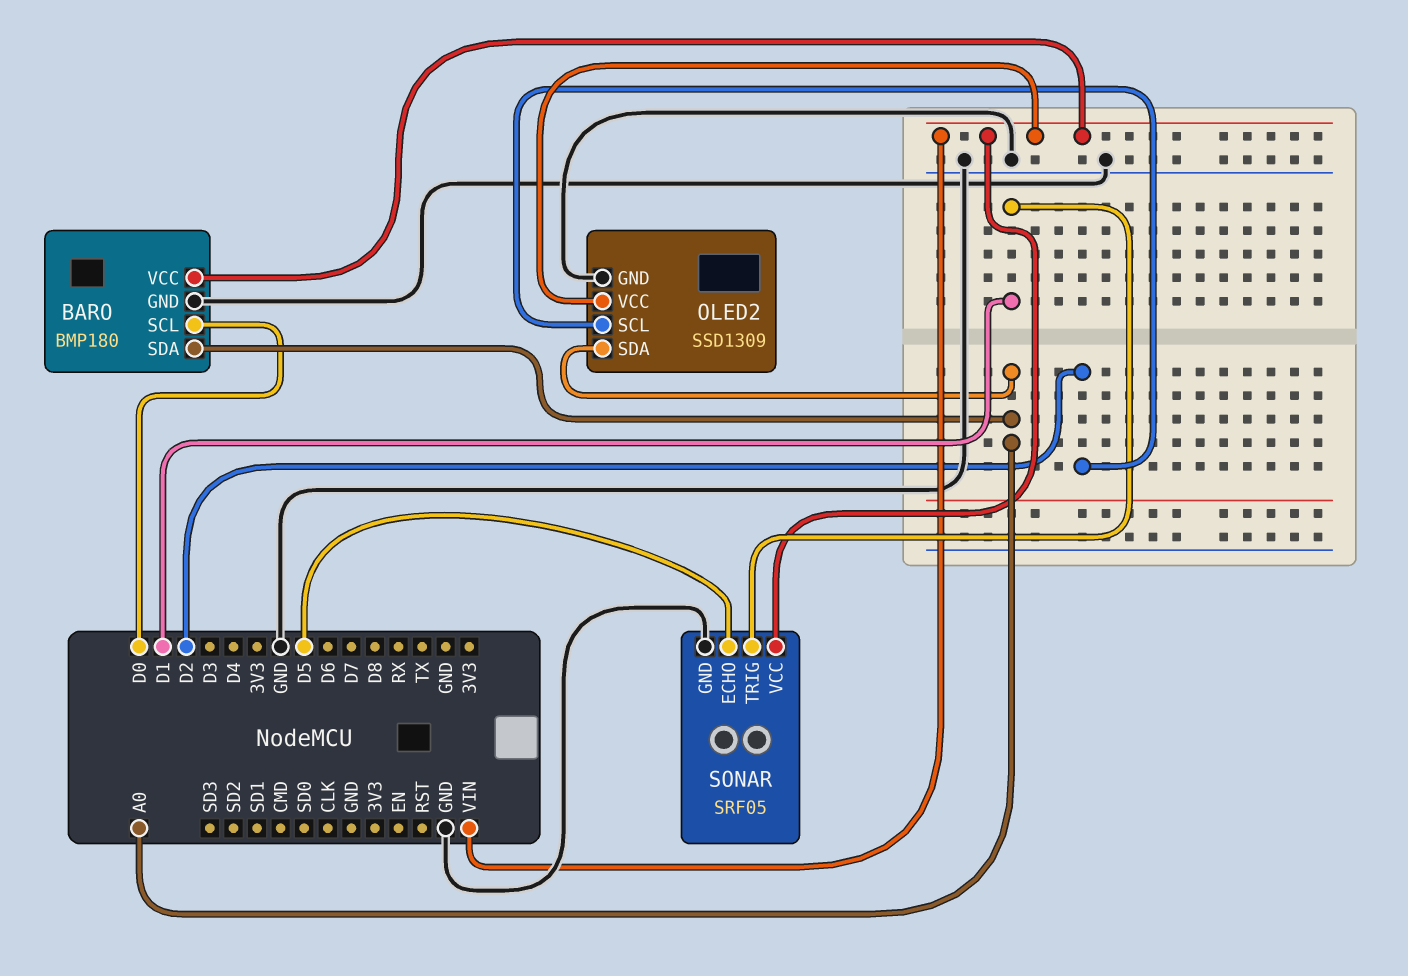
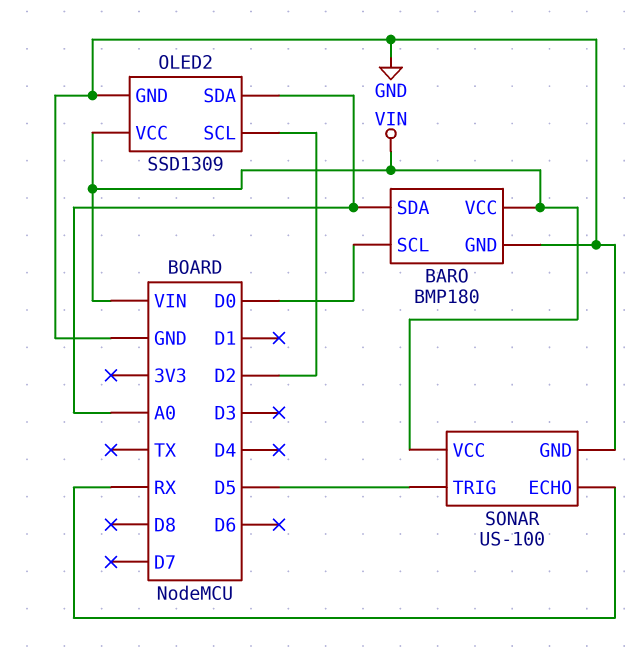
SONAR: SRF05 -> US-100
SONAR pin ECHO: D5 -> RX
SONAR pin TRIG: D1 -> D5

